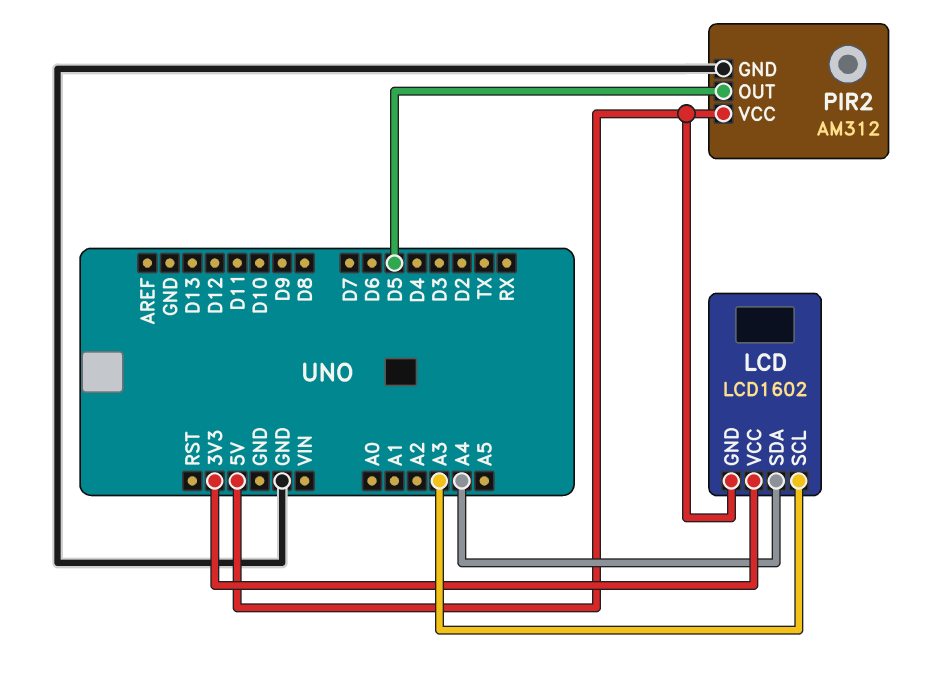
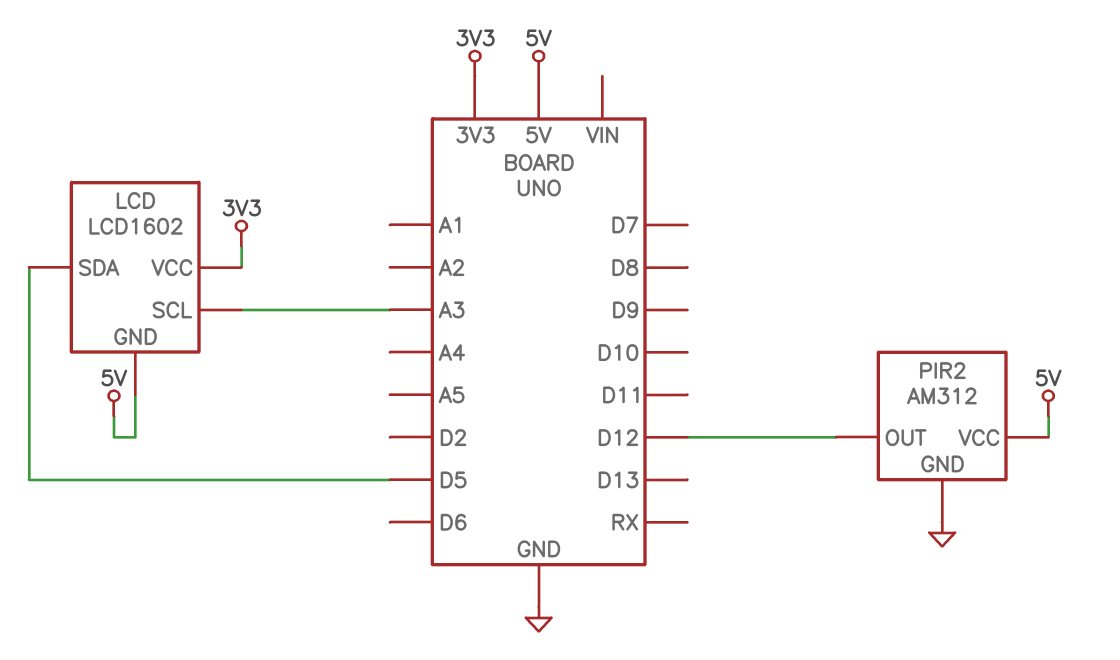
LCD pin SDA: A4 -> D5
PIR2 pin OUT: D5 -> D12

